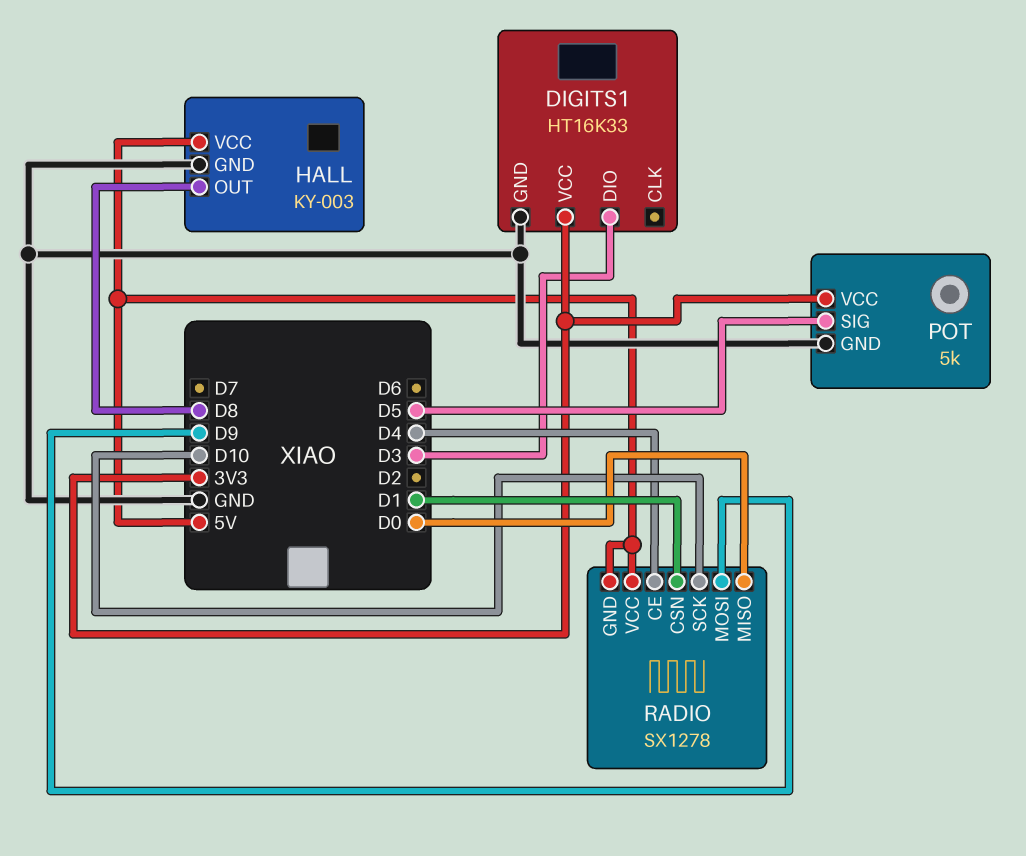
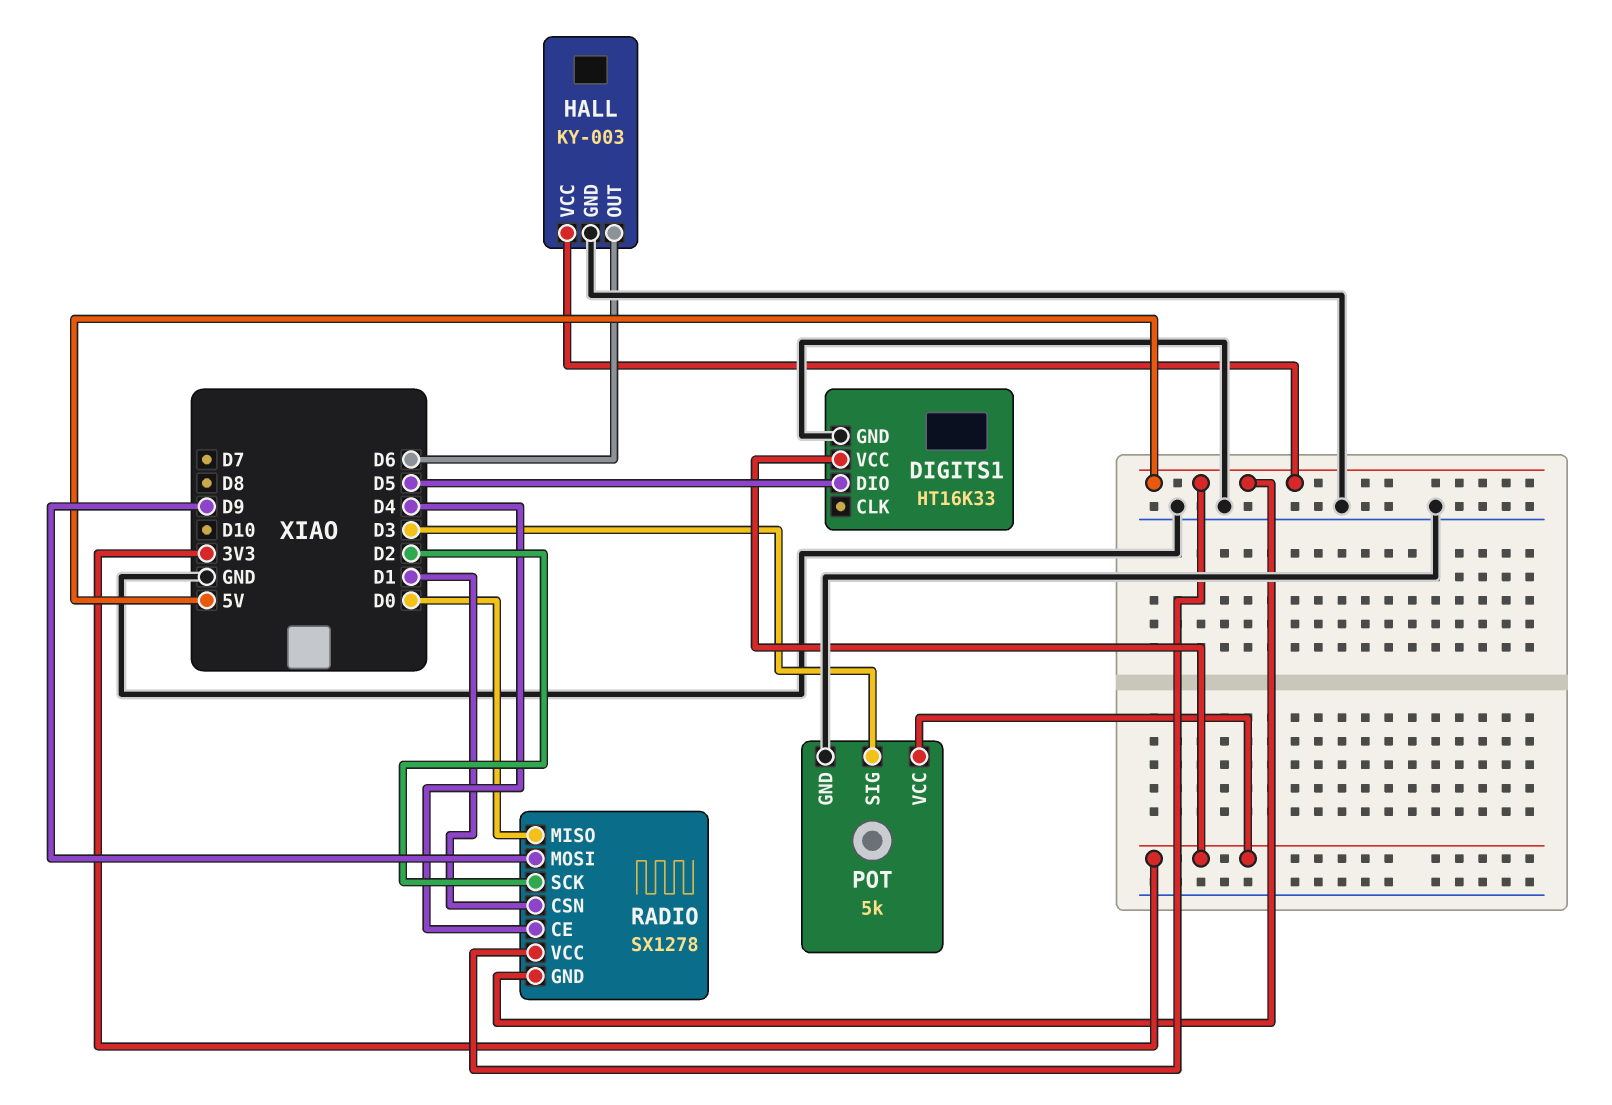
DIGITS1 pin DIO: D3 -> D5
HALL pin OUT: D8 -> D6
POT pin SIG: D5 -> D3
RADIO pin SCK: D10 -> D2

